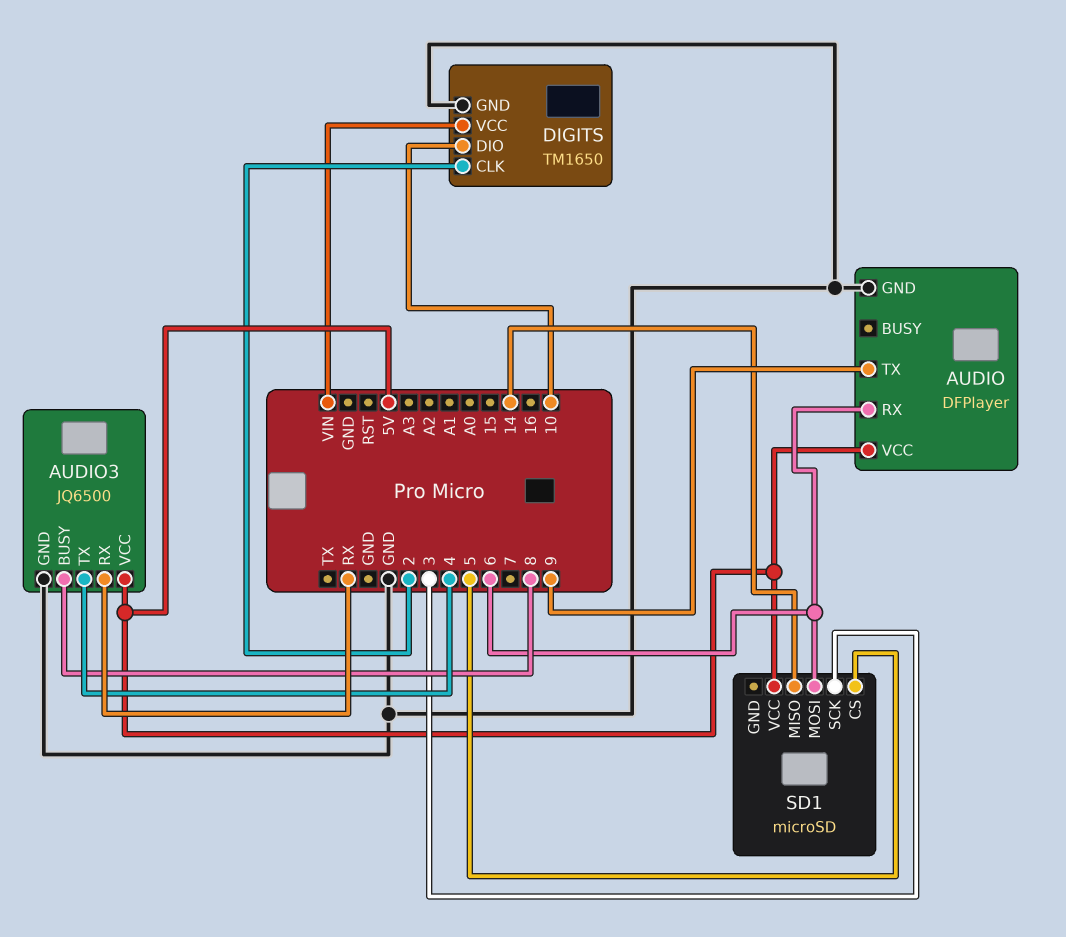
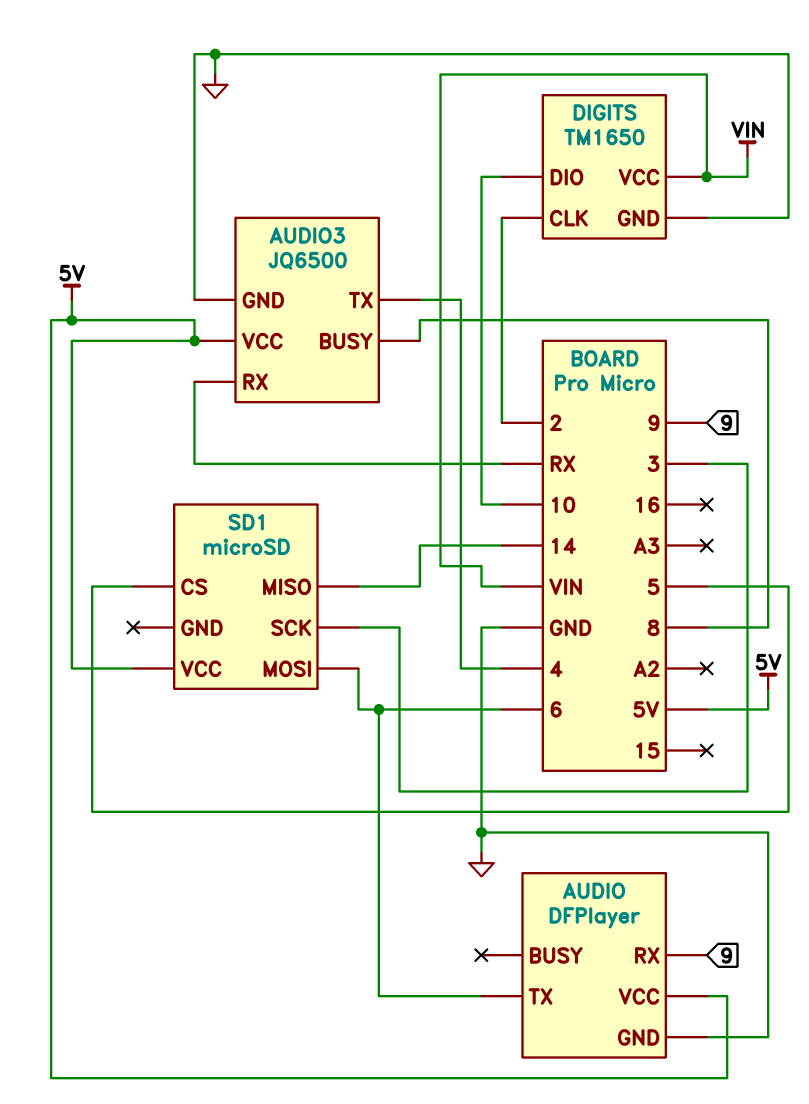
AUDIO pin RX: 6 -> 9
AUDIO pin TX: 9 -> 6

